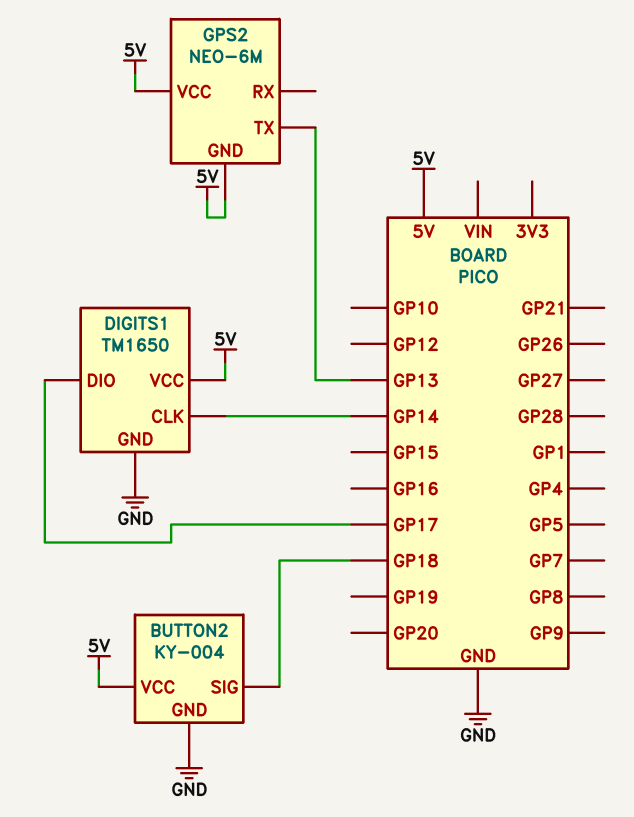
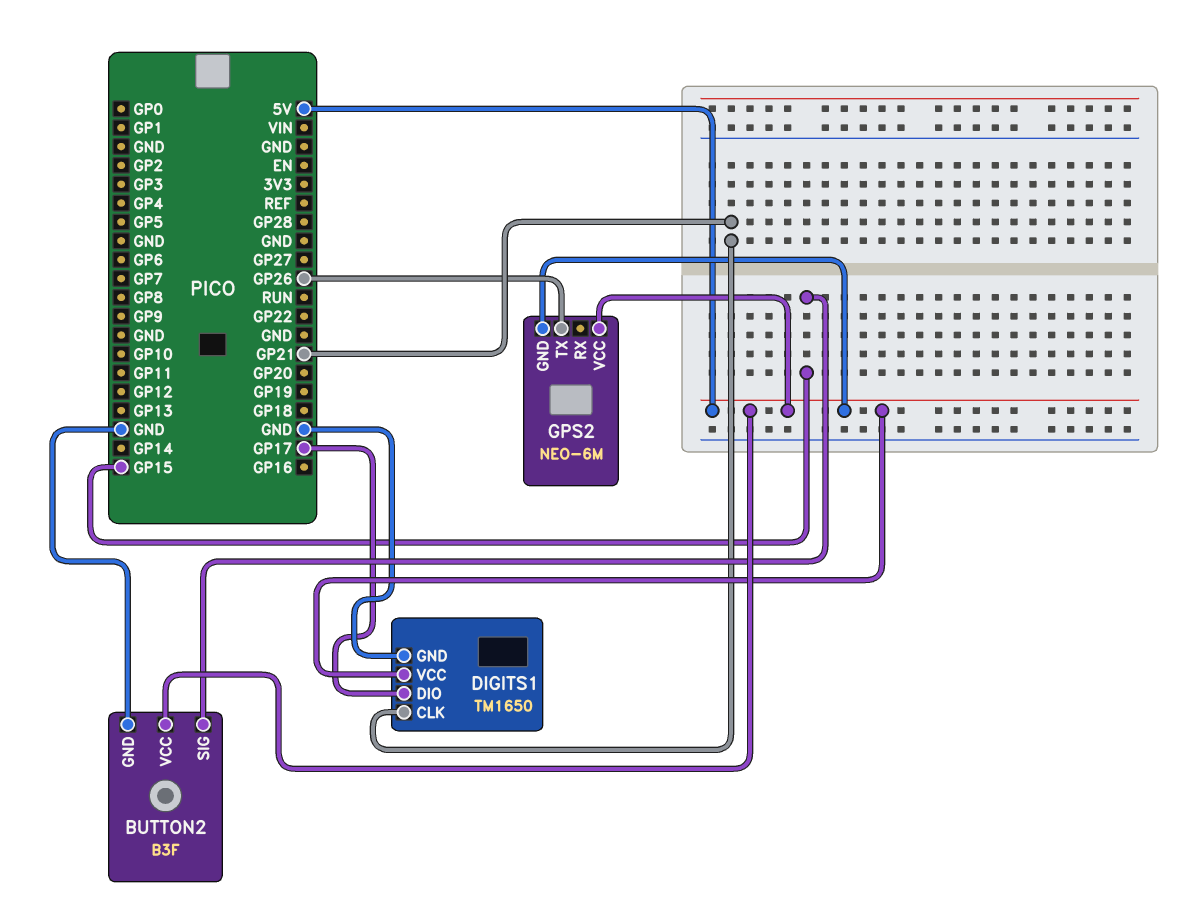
BUTTON2: KY-004 -> B3F
BUTTON2 pin SIG: GP18 -> GP15
DIGITS1 pin CLK: GP14 -> GP21
GPS2 pin TX: GP13 -> GP26

